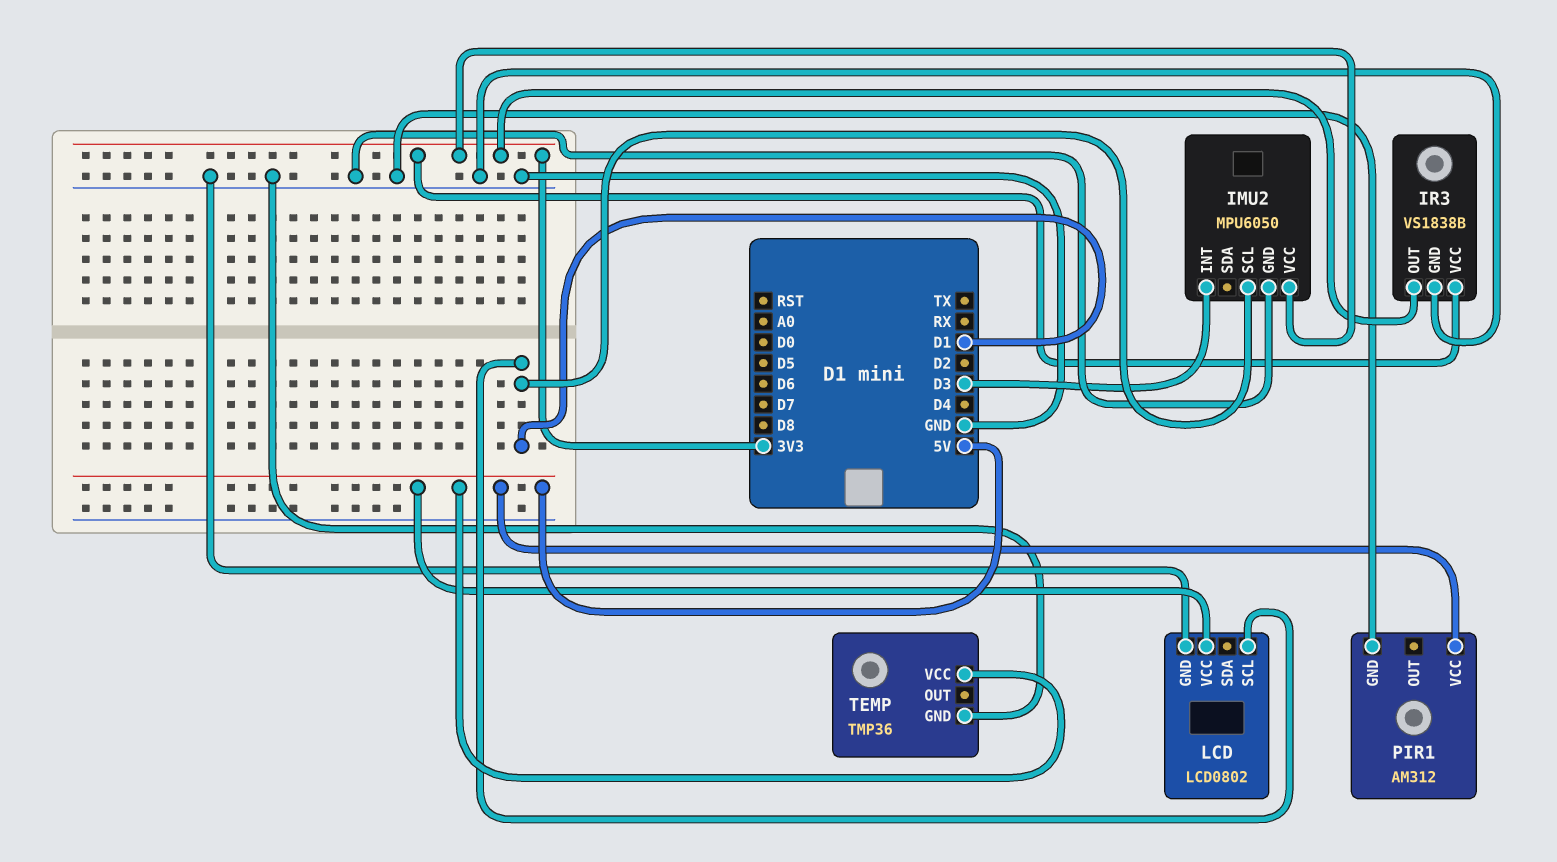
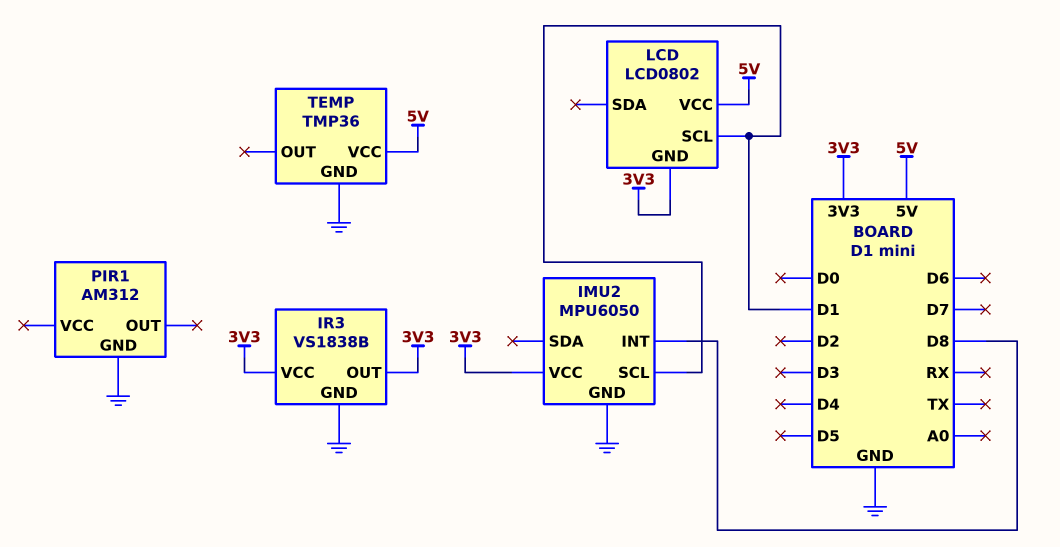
IMU2 pin INT: D3 -> D8
LCD pin GND: GND -> 3V3
PIR1 pin VCC: 5V -> none

